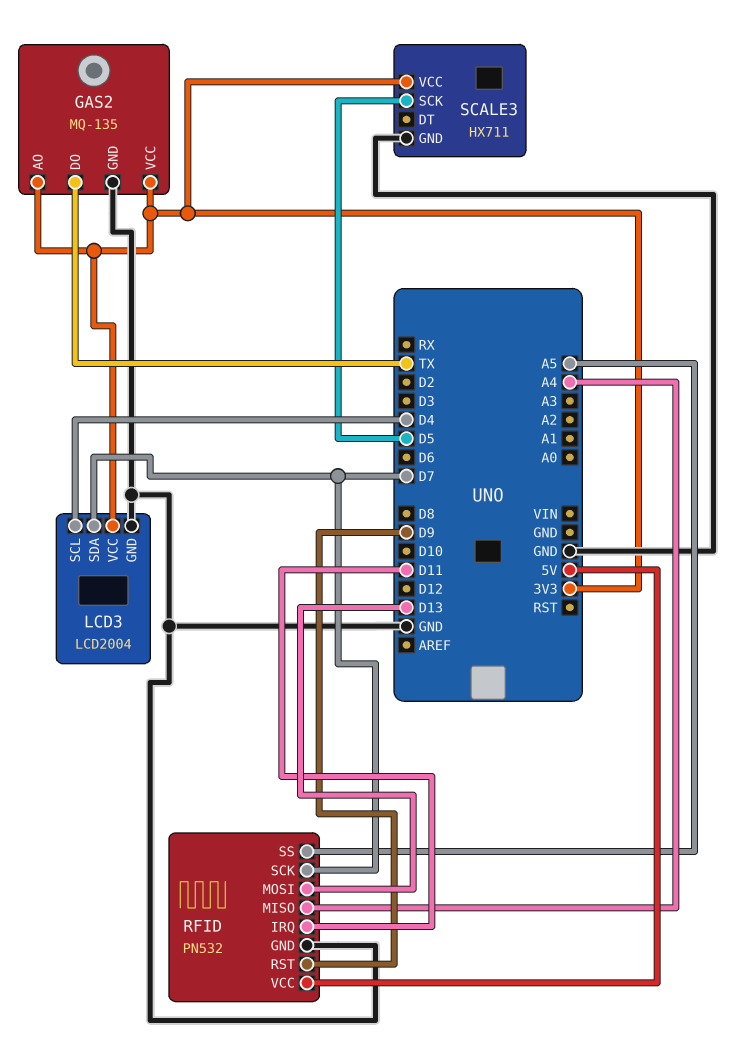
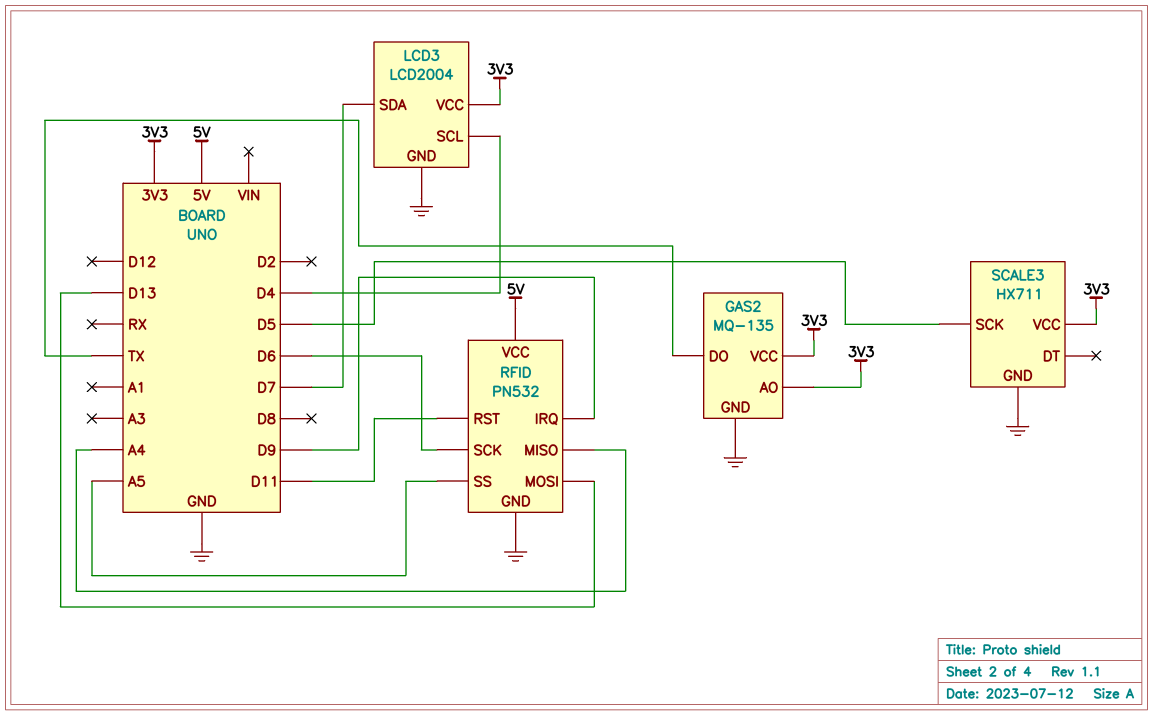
RFID pin IRQ: D11 -> D9
RFID pin RST: D9 -> D11
RFID pin SCK: D7 -> D6

